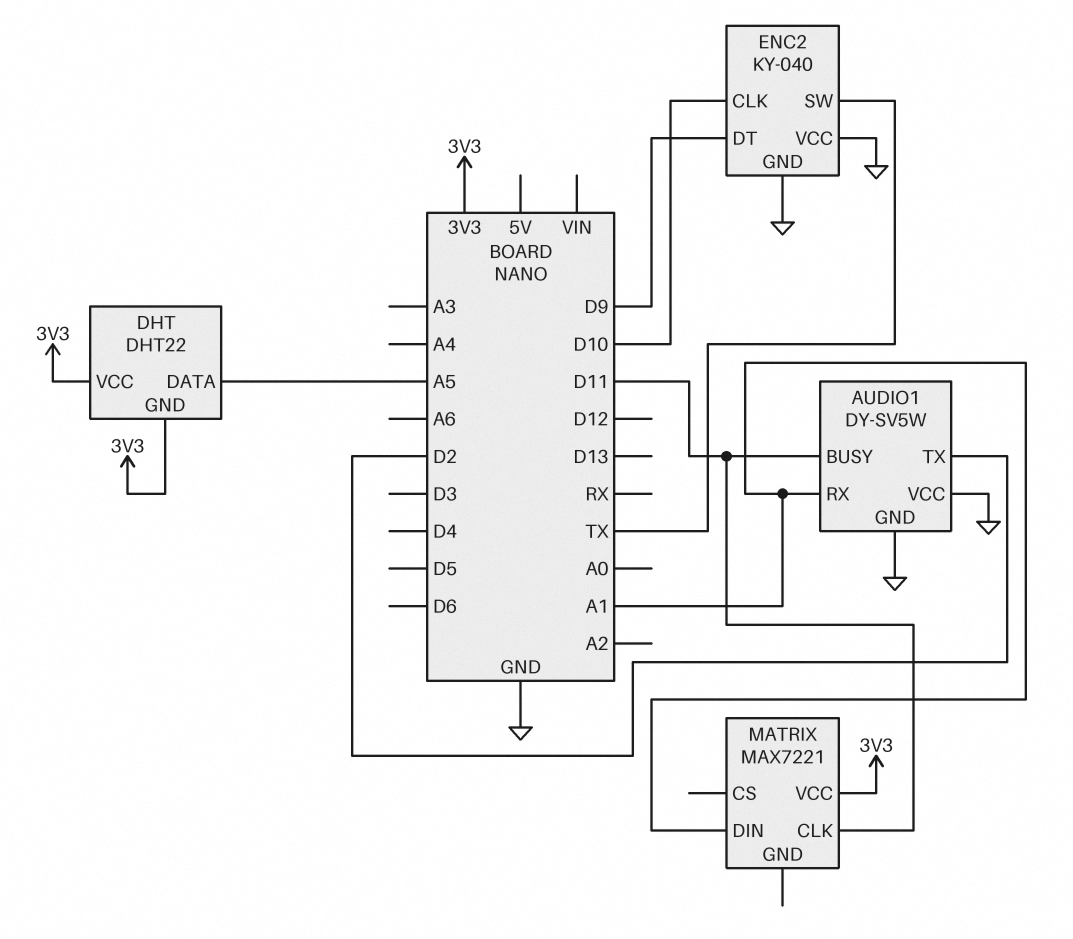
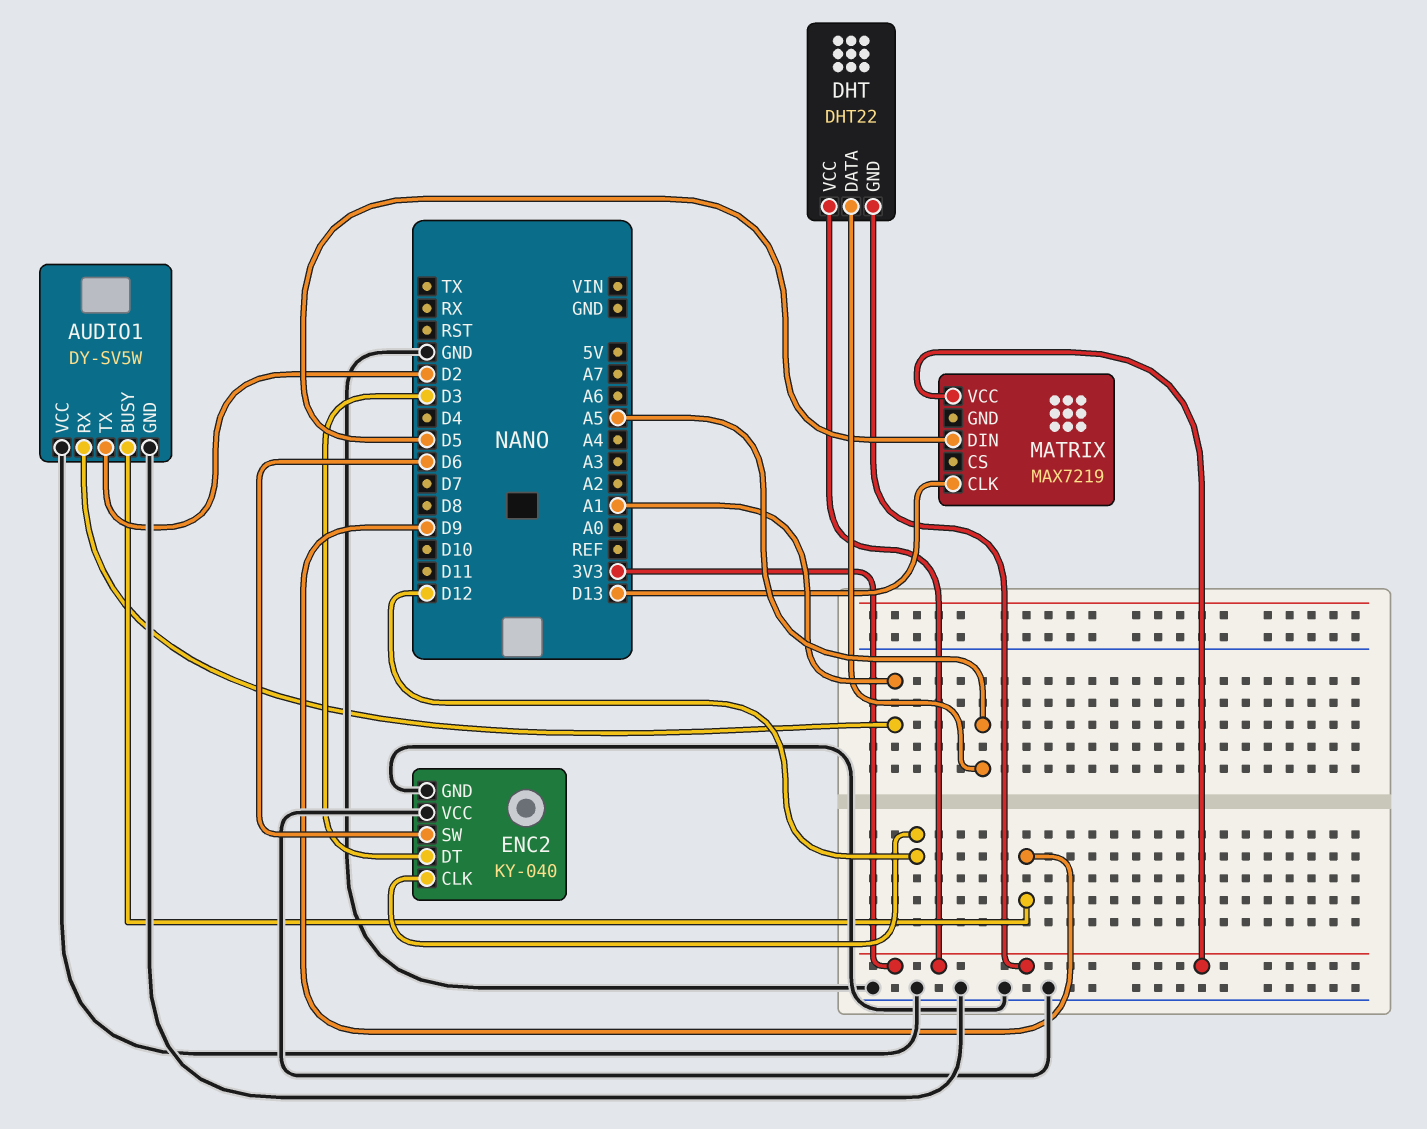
AUDIO1 pin BUSY: D11 -> D9
ENC2 pin CLK: D10 -> D12
ENC2 pin DT: D9 -> D3
ENC2 pin SW: TX -> D6
MATRIX: MAX7221 -> MAX7219
MATRIX pin CLK: D11 -> D13
MATRIX pin DIN: A1 -> D5

